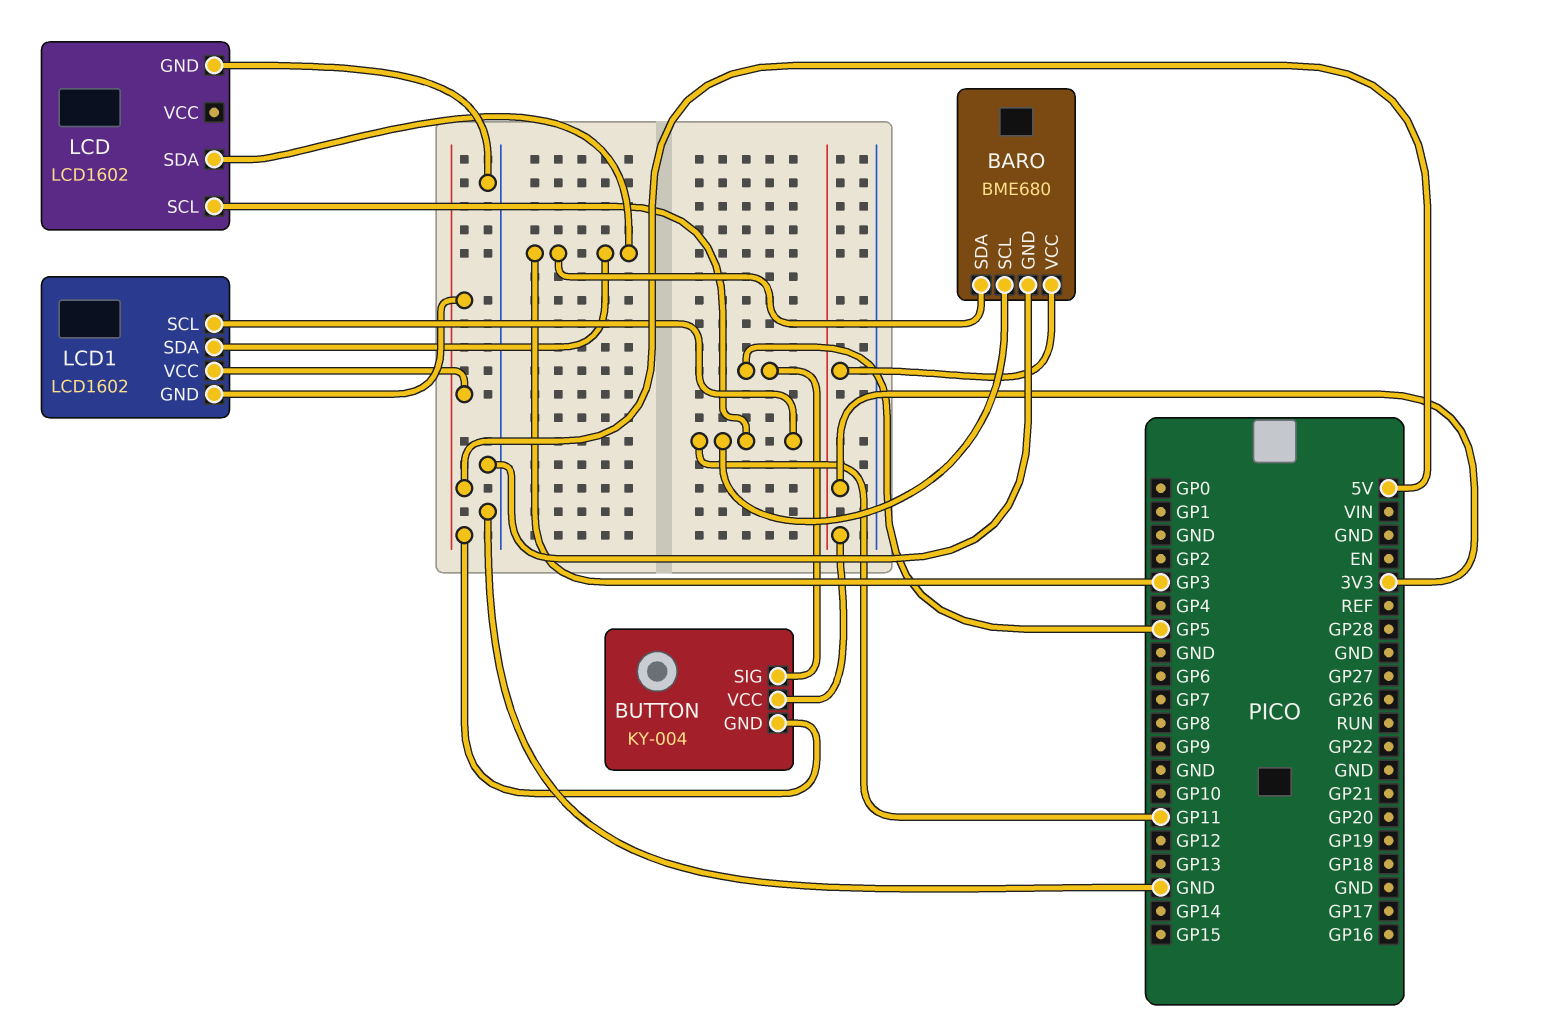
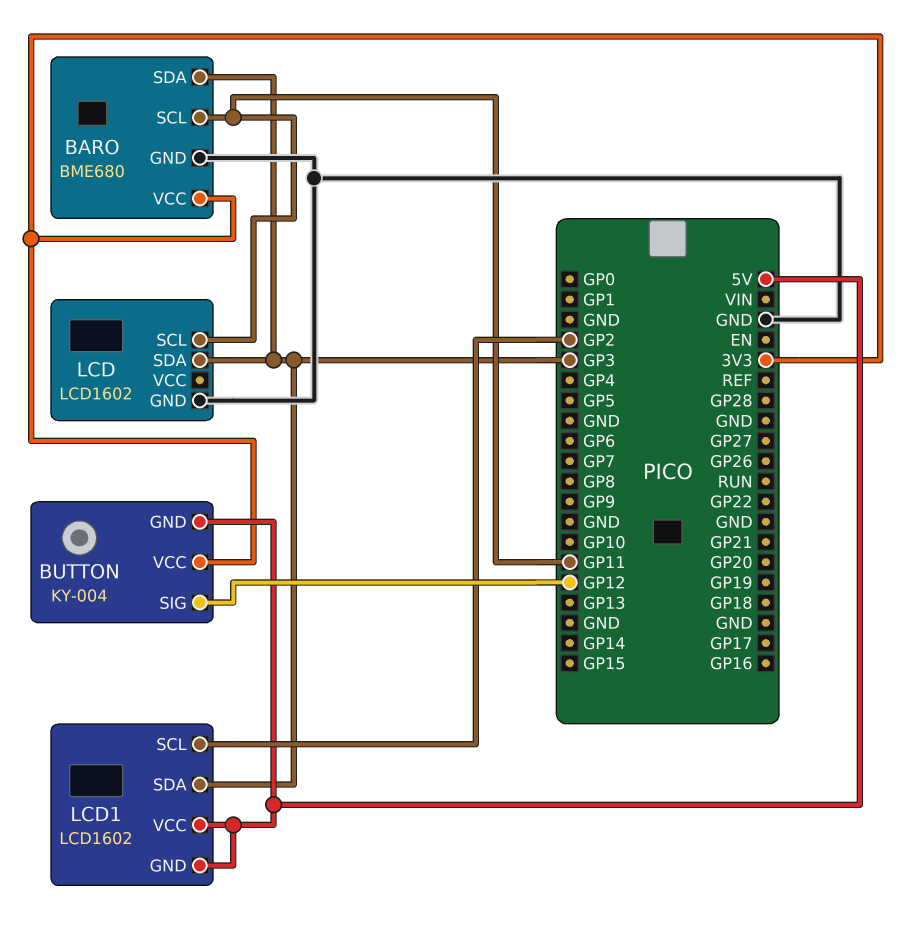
BUTTON pin SIG: GP5 -> GP12
LCD1 pin SCL: GP11 -> GP2

